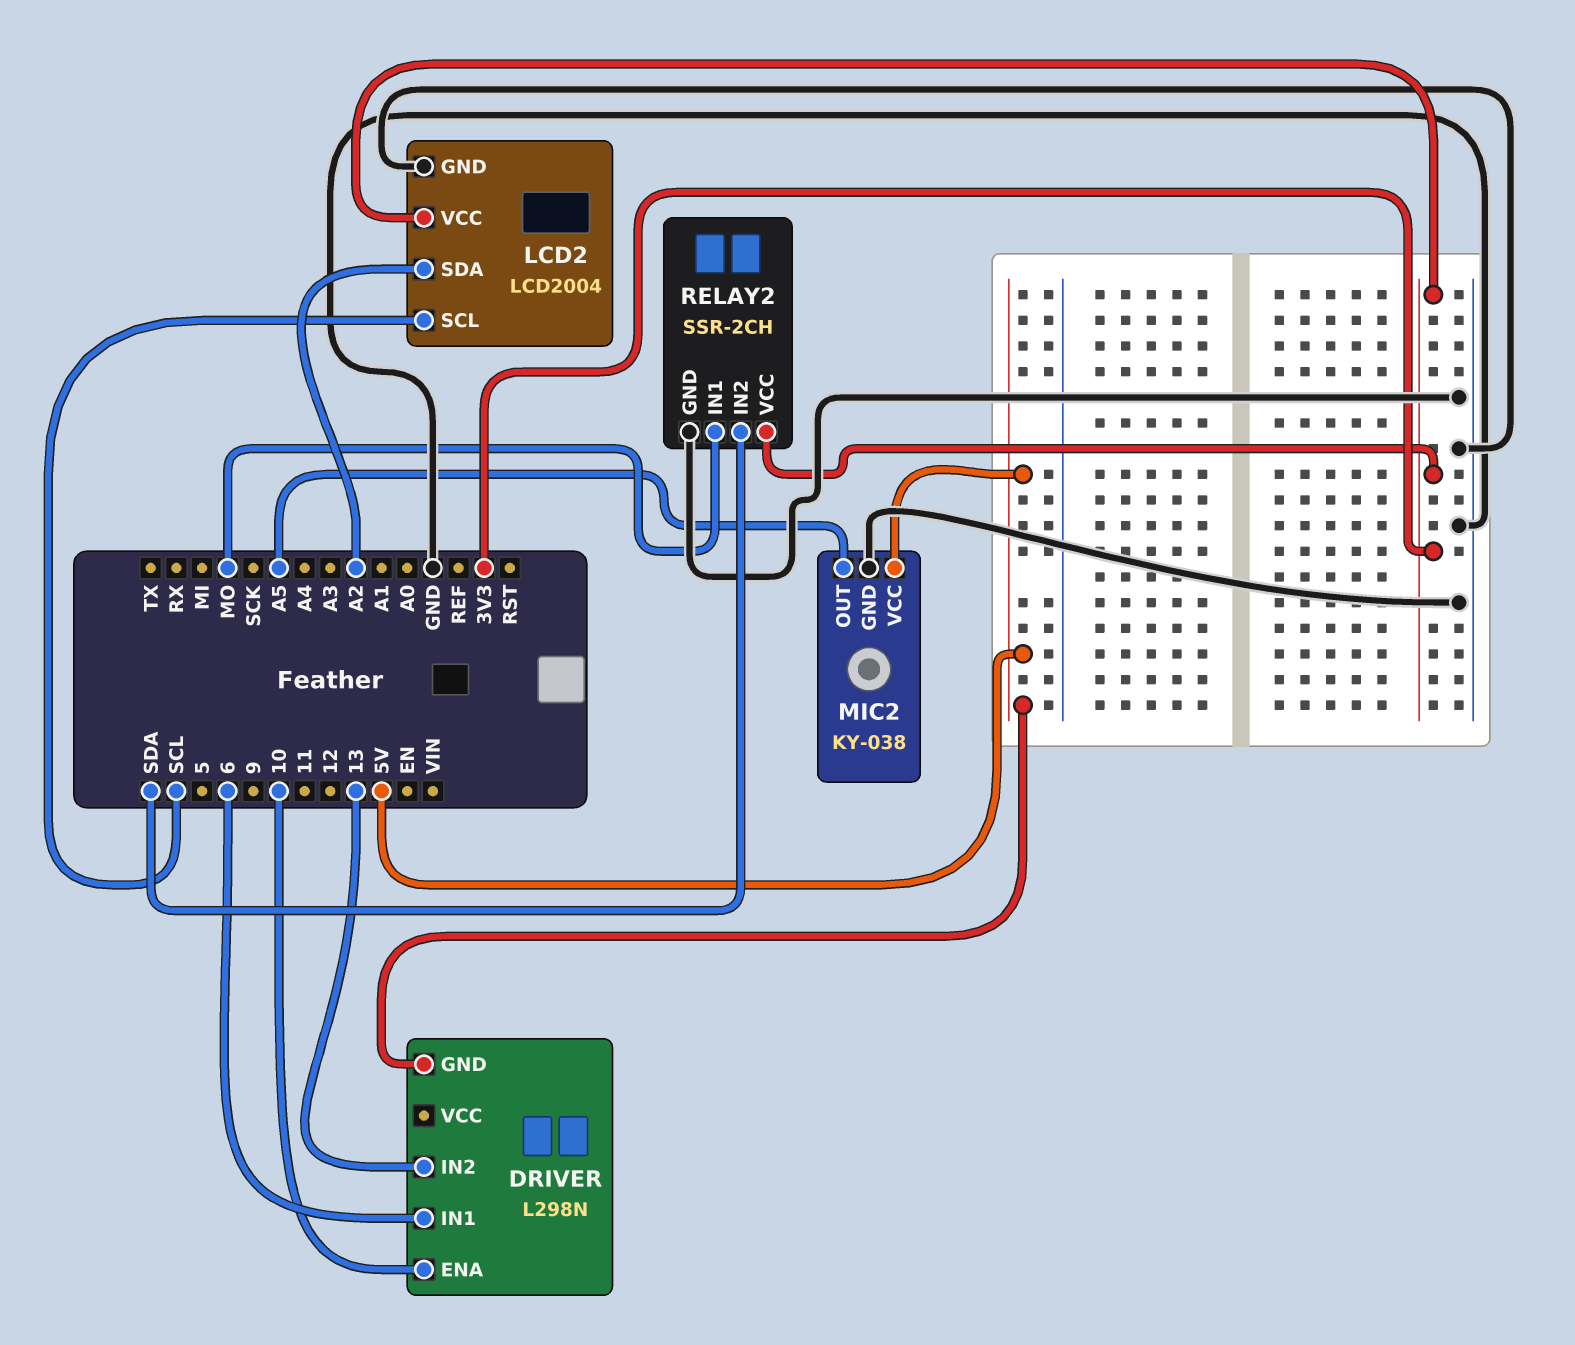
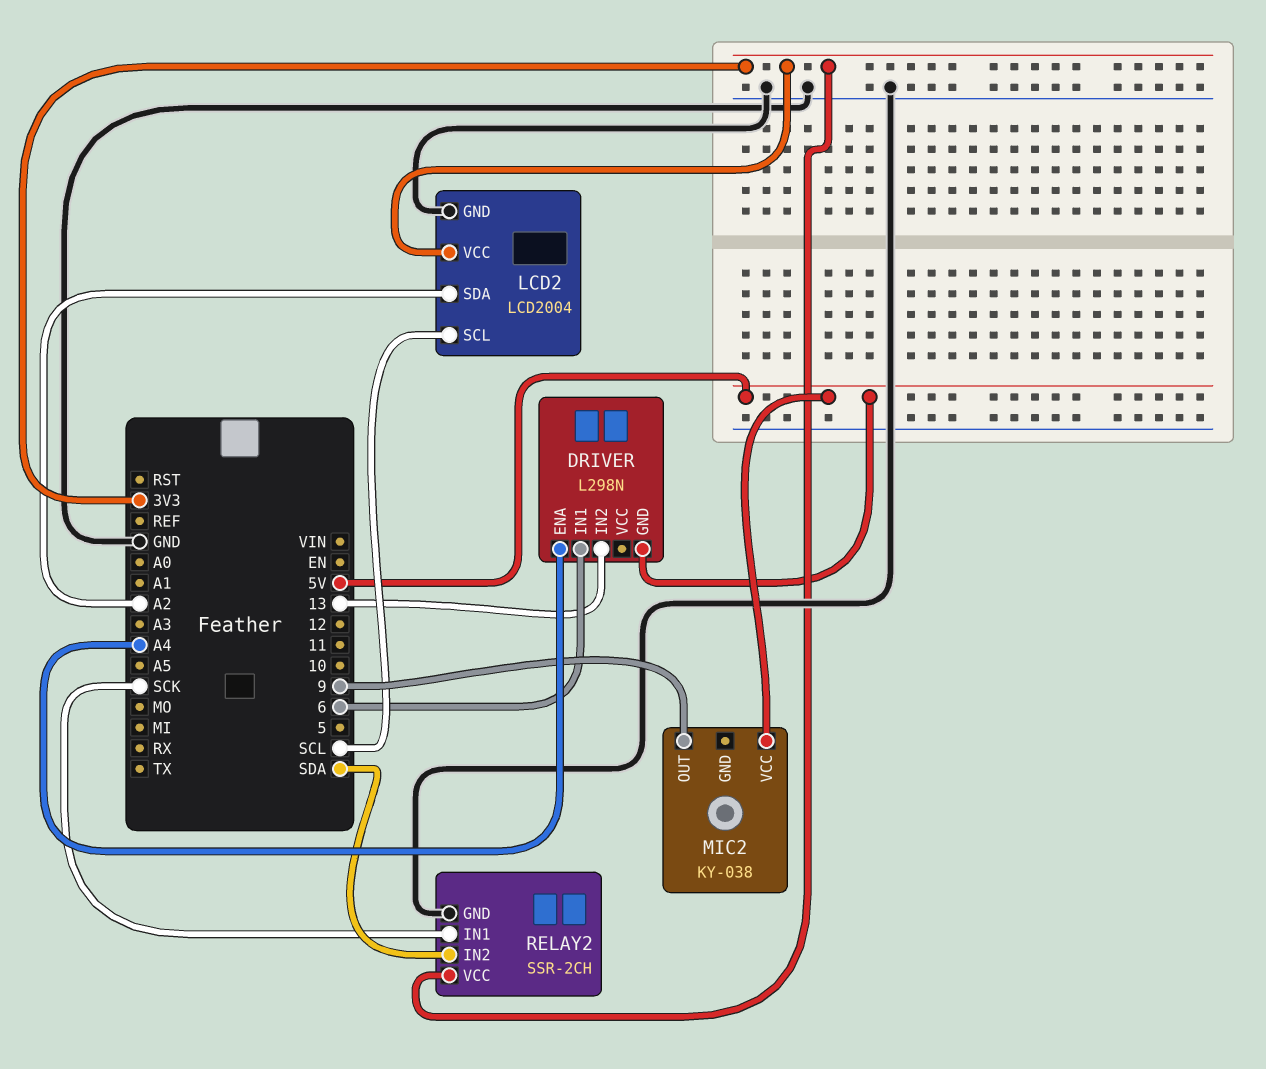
DRIVER pin ENA: 10 -> A4
MIC2 pin GND: GND -> none
MIC2 pin OUT: A5 -> 9
RELAY2 pin IN1: MO -> SCK

